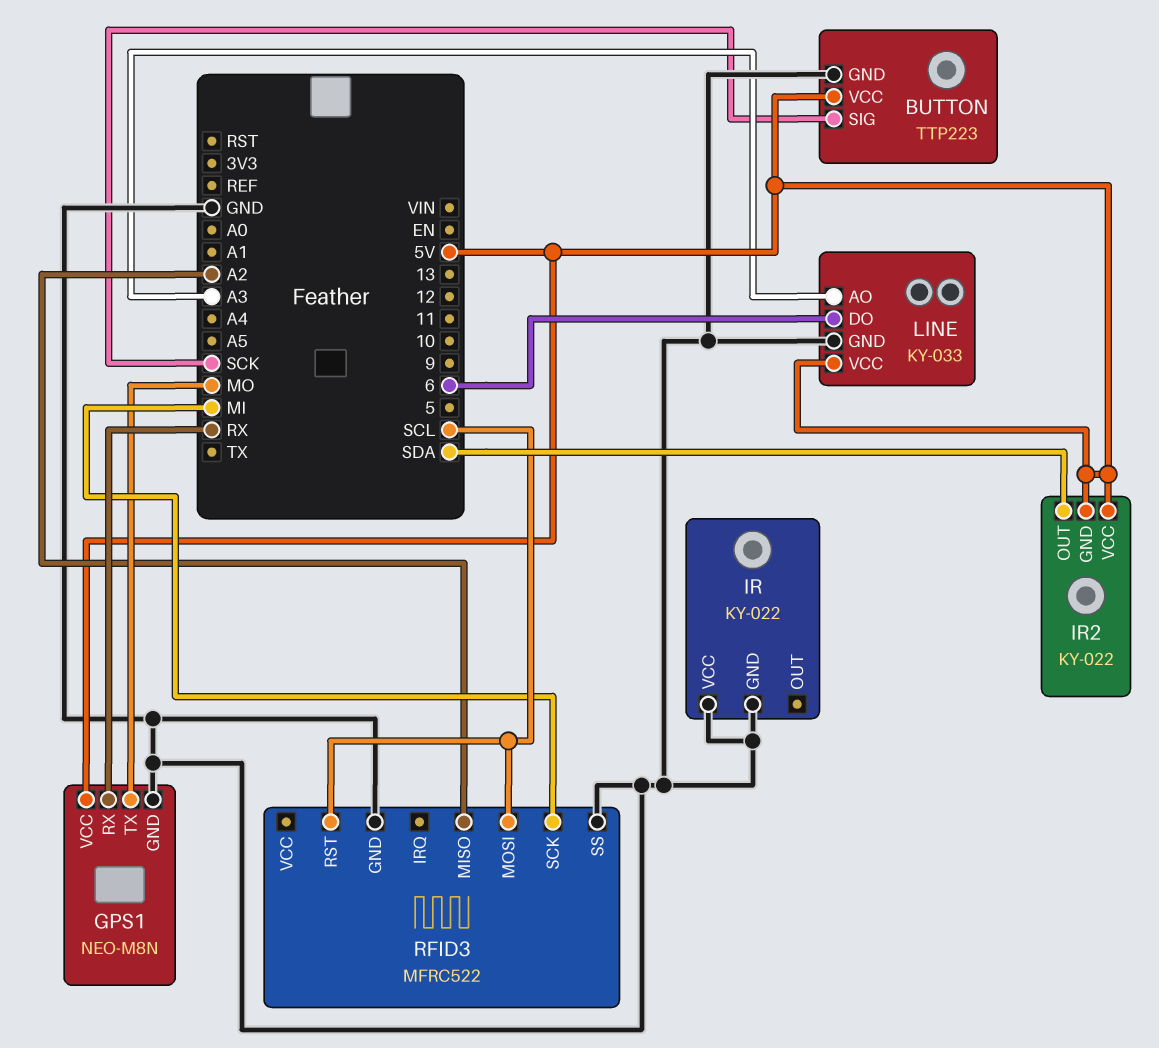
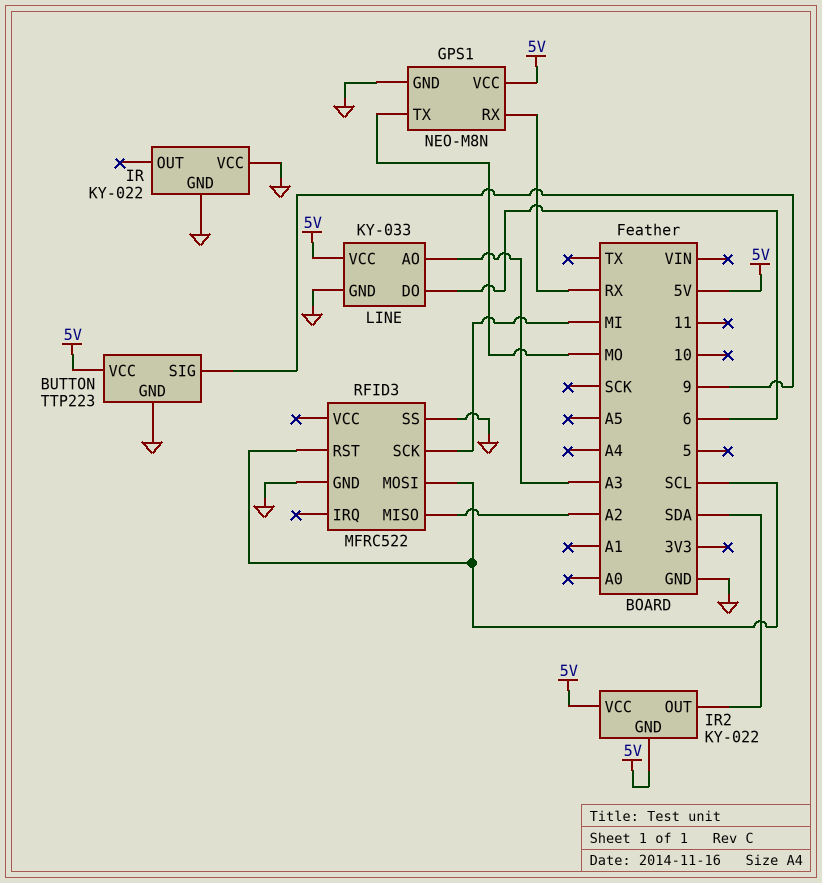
BUTTON pin SIG: SCK -> 9

